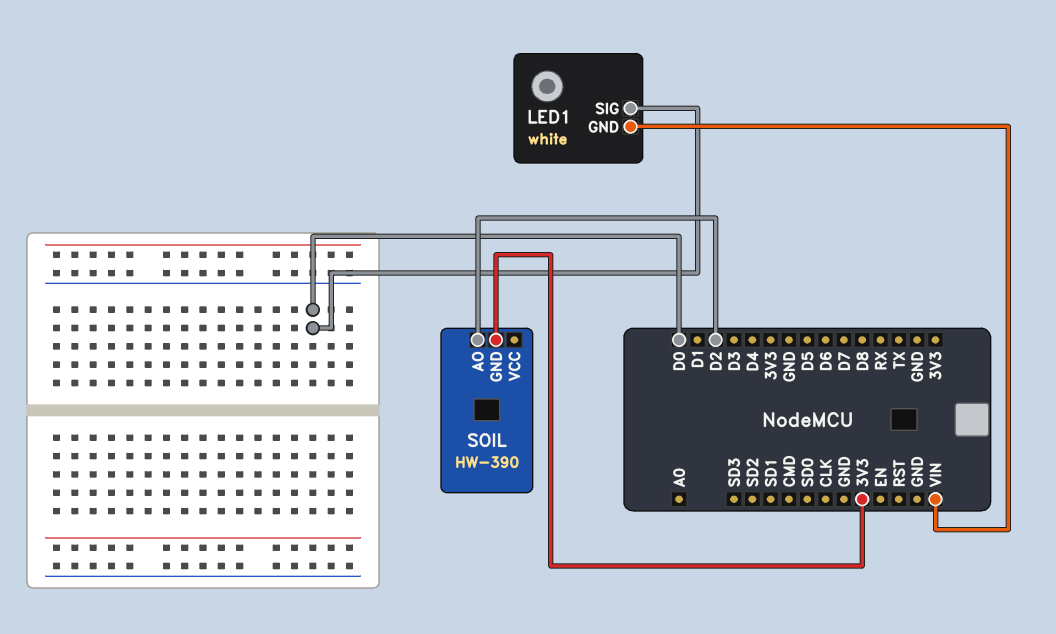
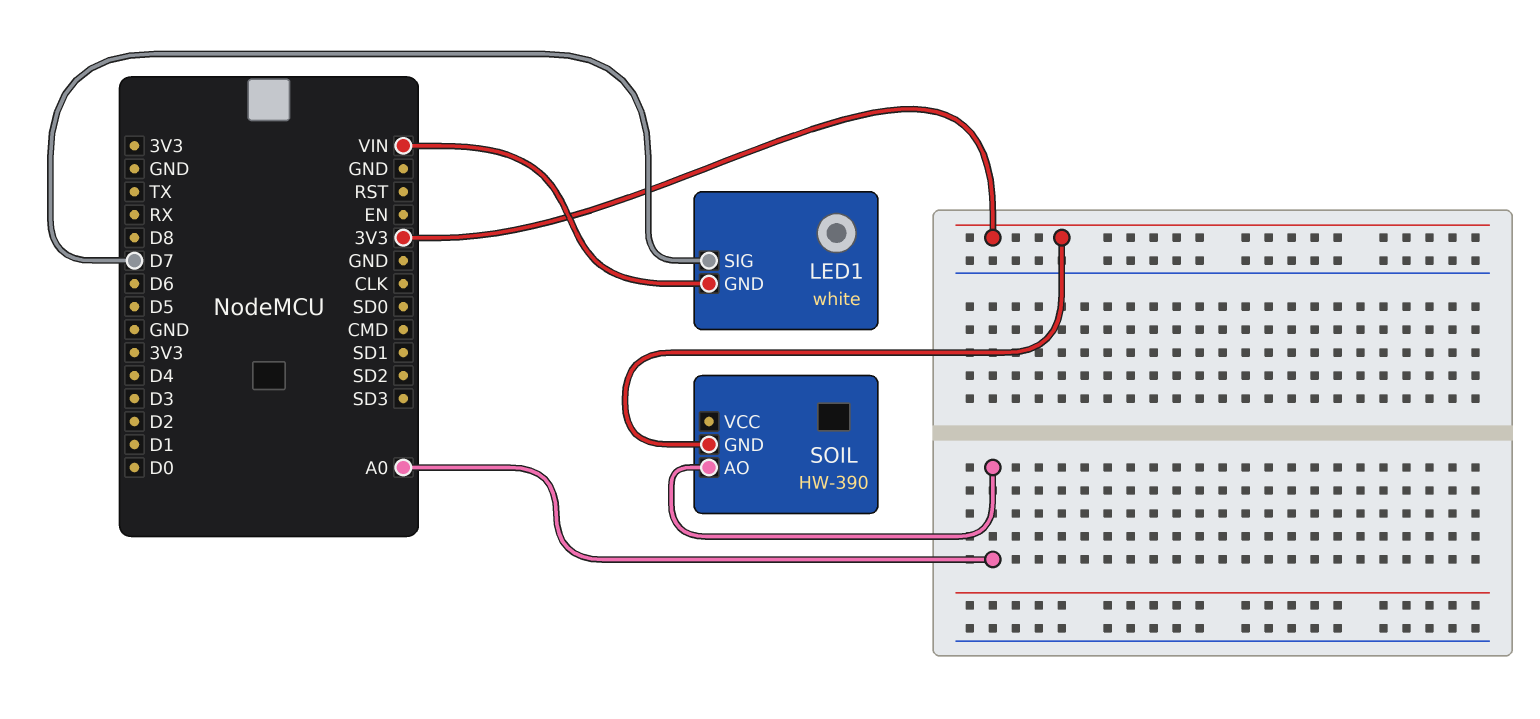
LED1 pin SIG: D0 -> D7
SOIL pin AO: D2 -> A0

